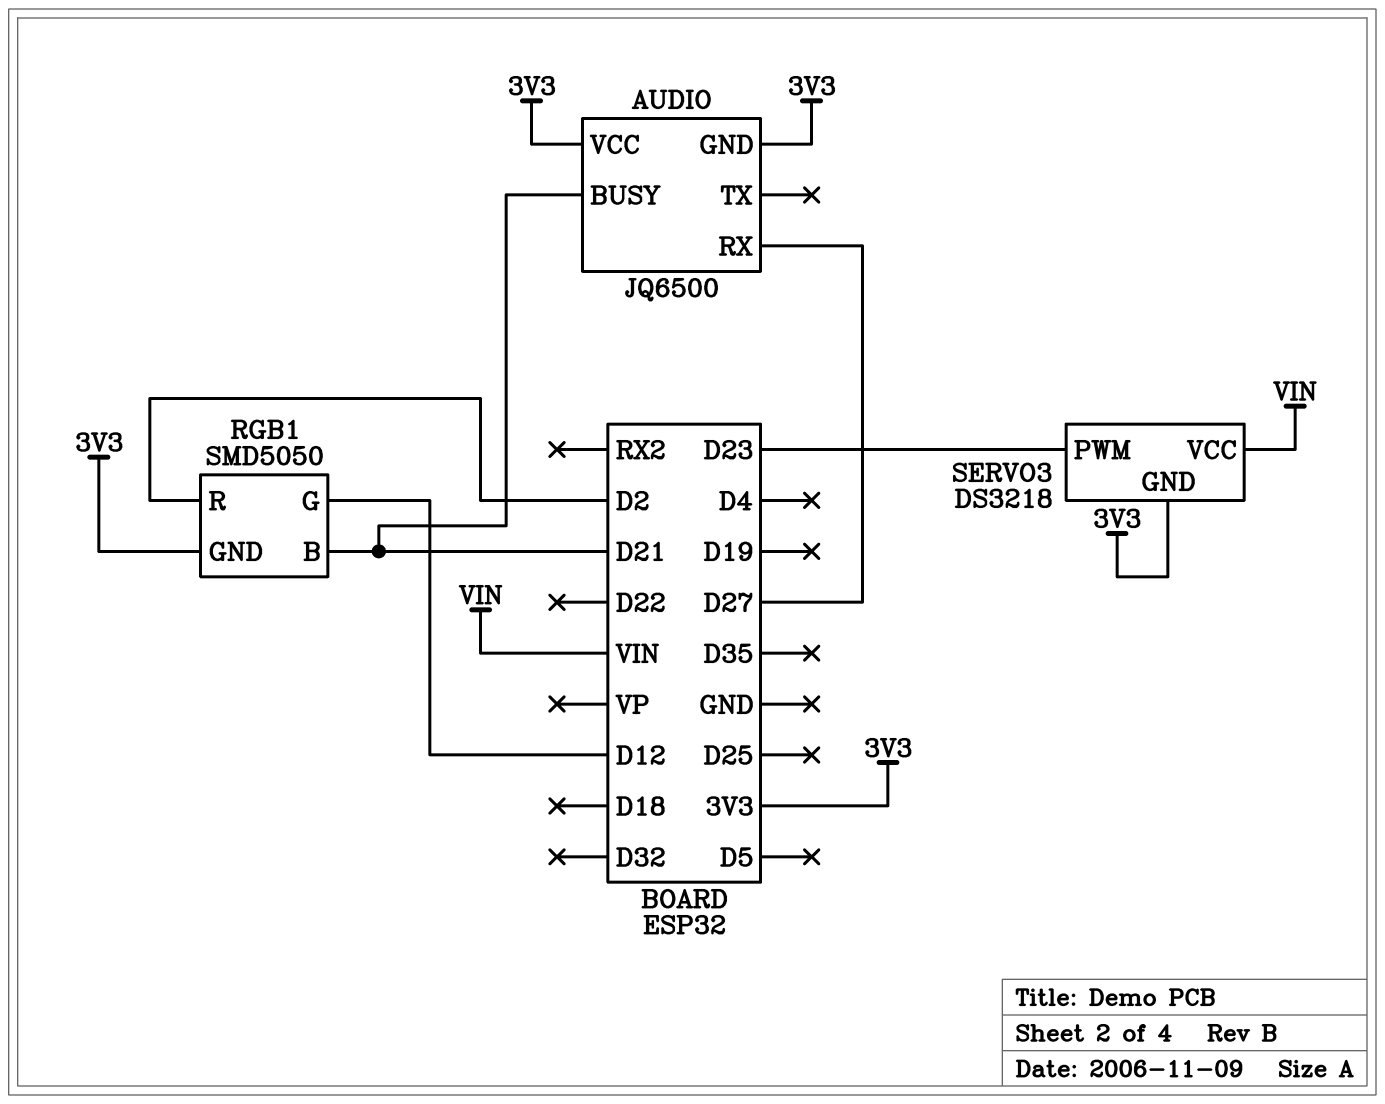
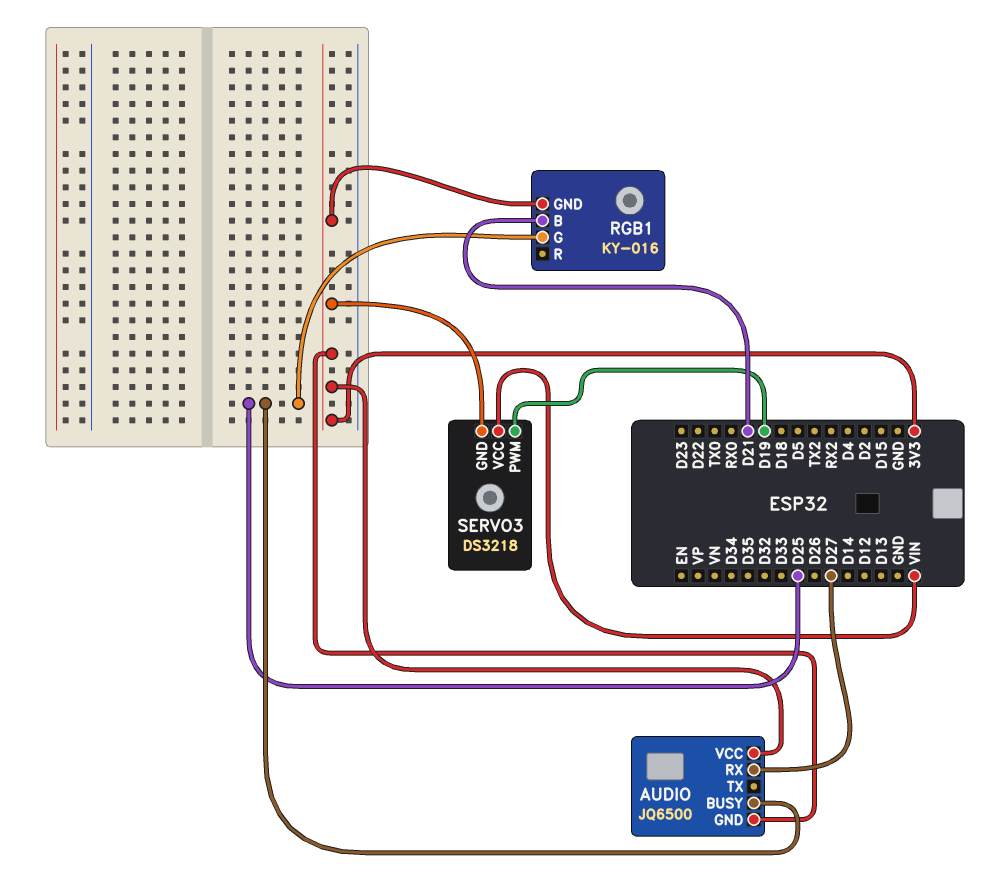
AUDIO pin BUSY: D21 -> D25
RGB1: SMD5050 -> KY-016
RGB1 pin G: D12 -> D25
RGB1 pin R: D2 -> none
SERVO3 pin PWM: D23 -> D19

